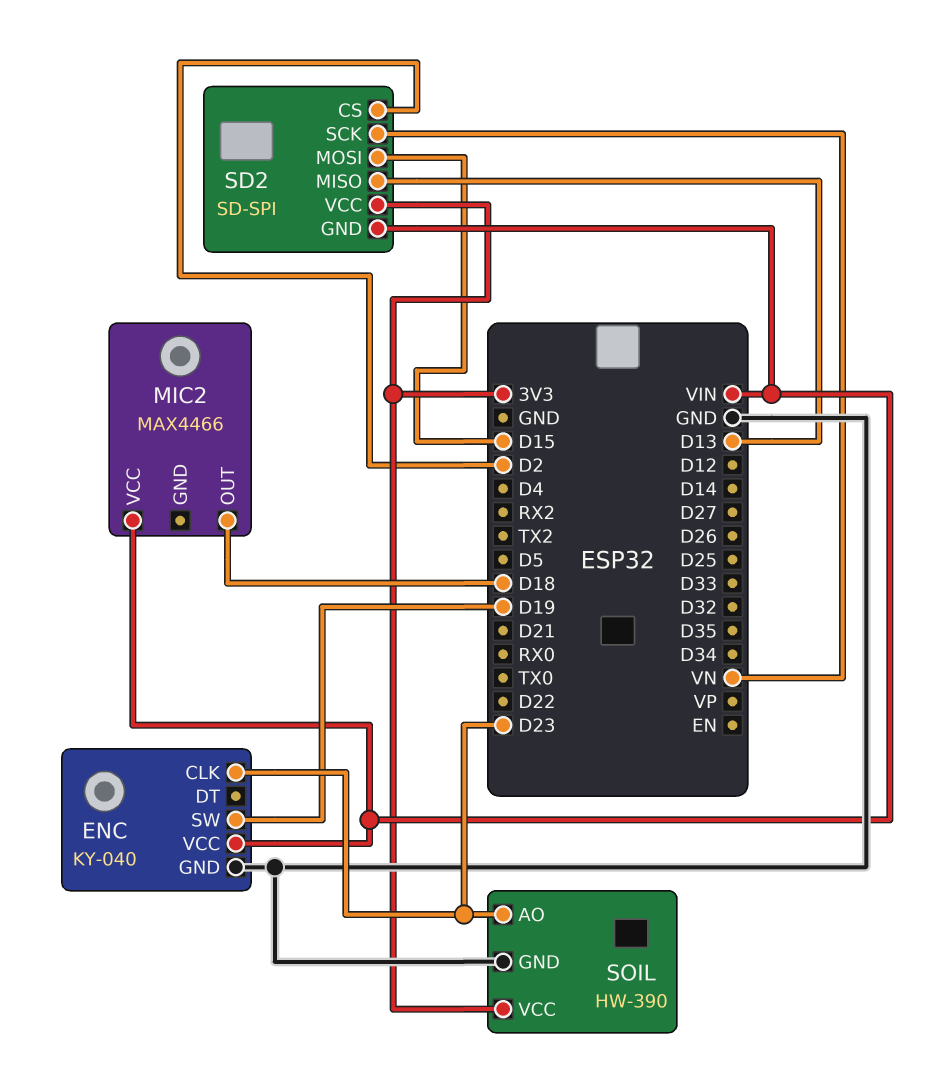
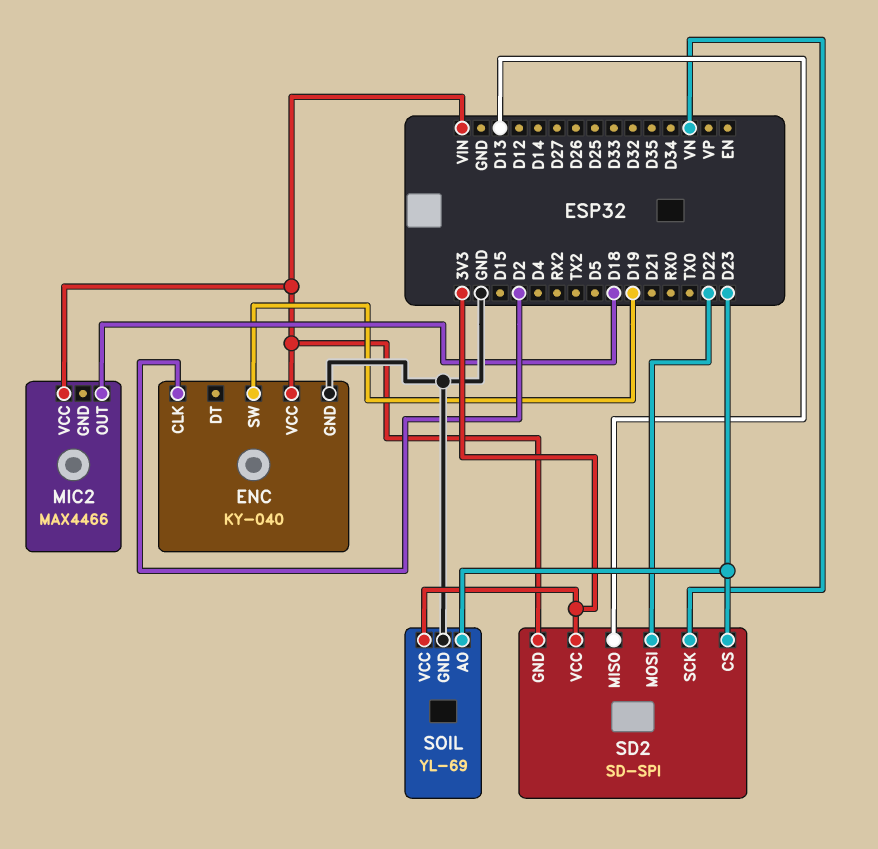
ENC pin CLK: D23 -> D2
SD2 pin CS: D2 -> D23
SD2 pin MOSI: D15 -> D22
SOIL: HW-390 -> YL-69

